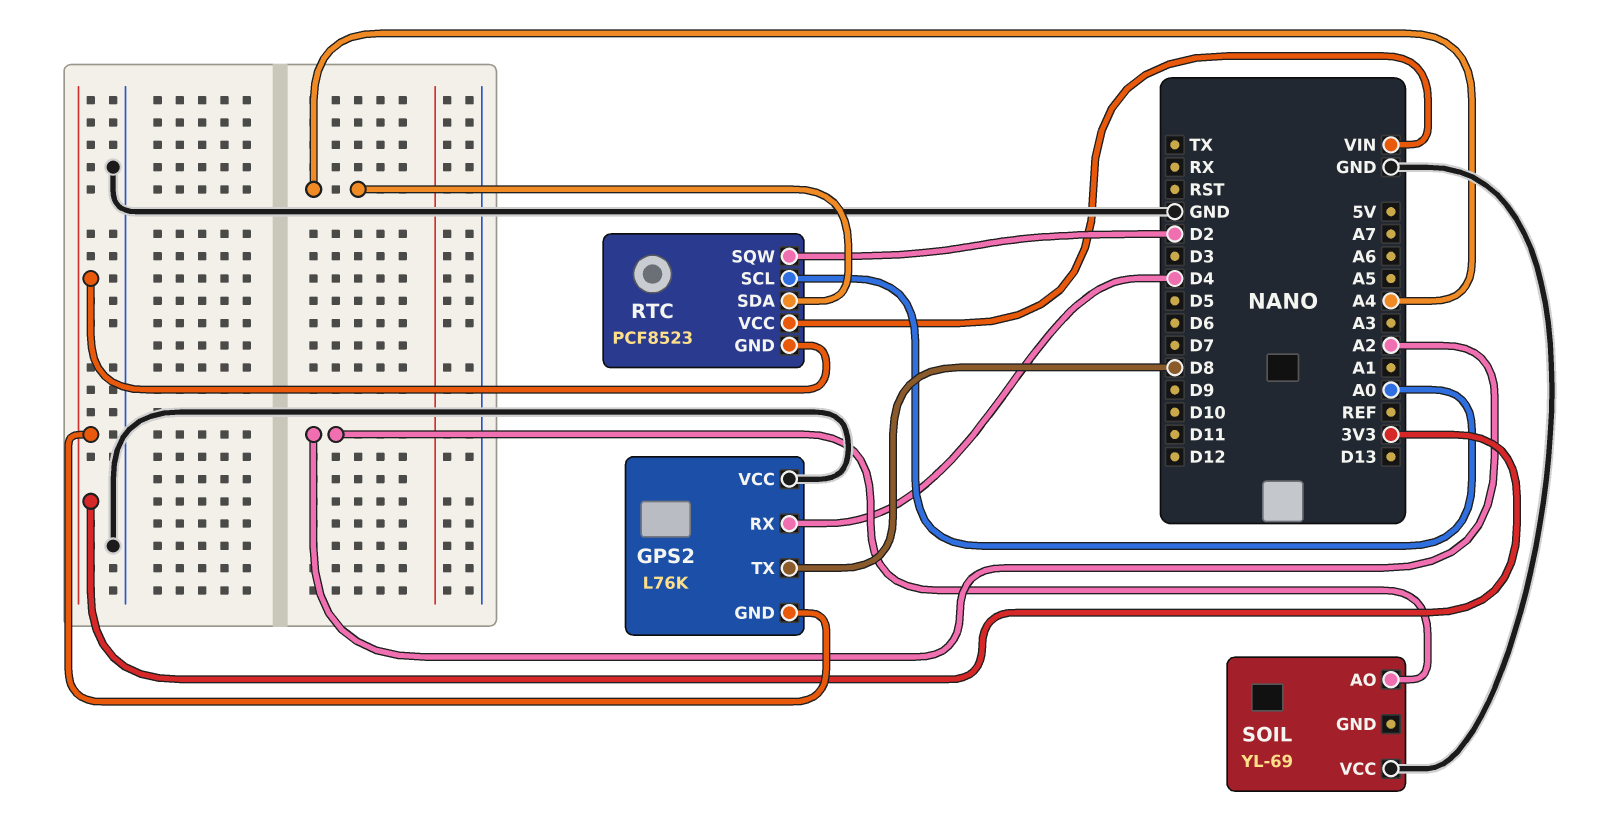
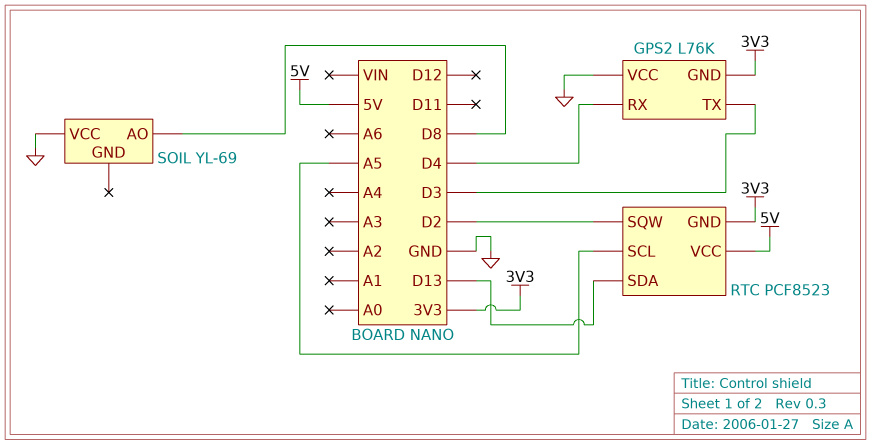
GPS2 pin TX: D8 -> D3
RTC pin SCL: A0 -> A5
RTC pin SDA: A4 -> D13
RTC pin VCC: VIN -> 5V
SOIL pin AO: A2 -> D8

